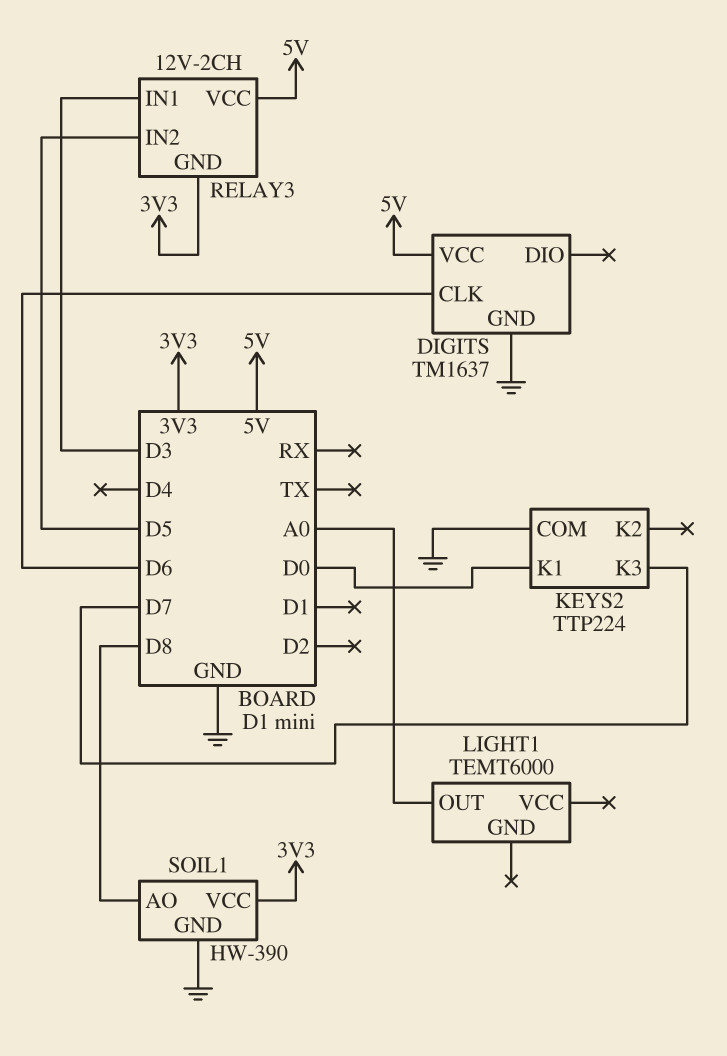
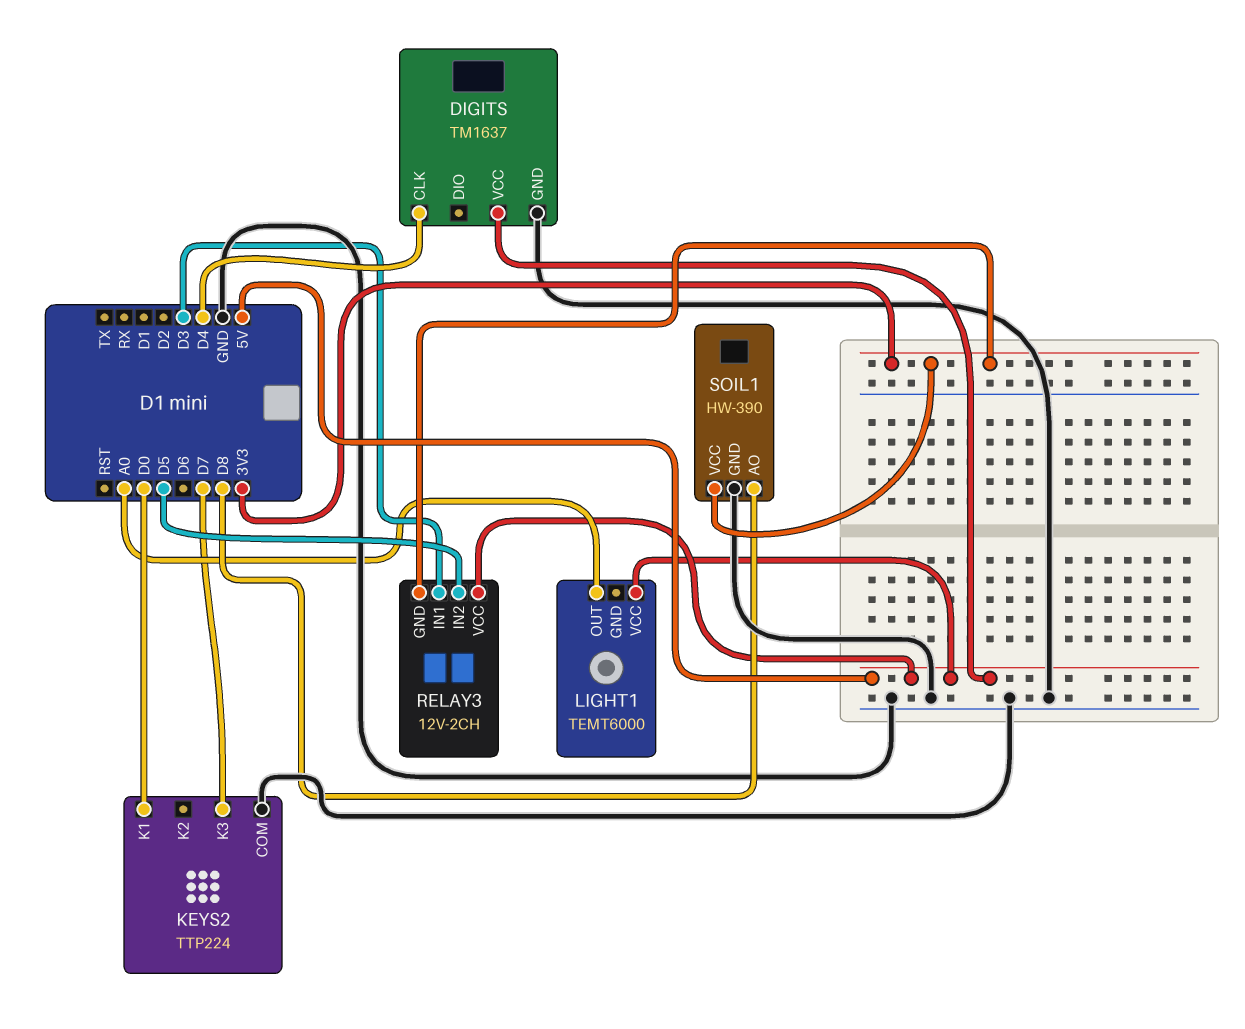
DIGITS pin CLK: D6 -> D4
LIGHT1 pin VCC: none -> 5V

